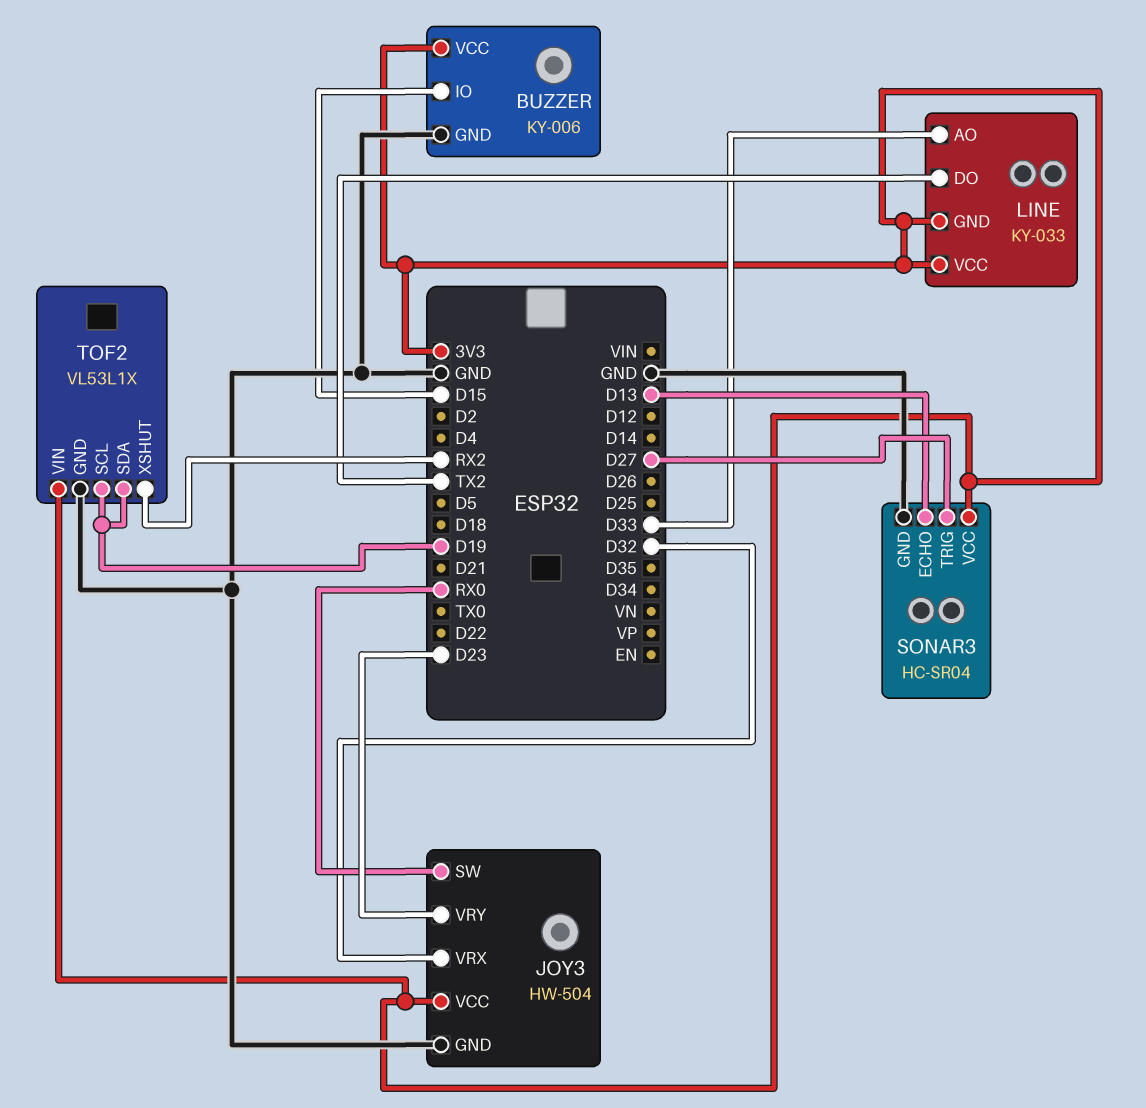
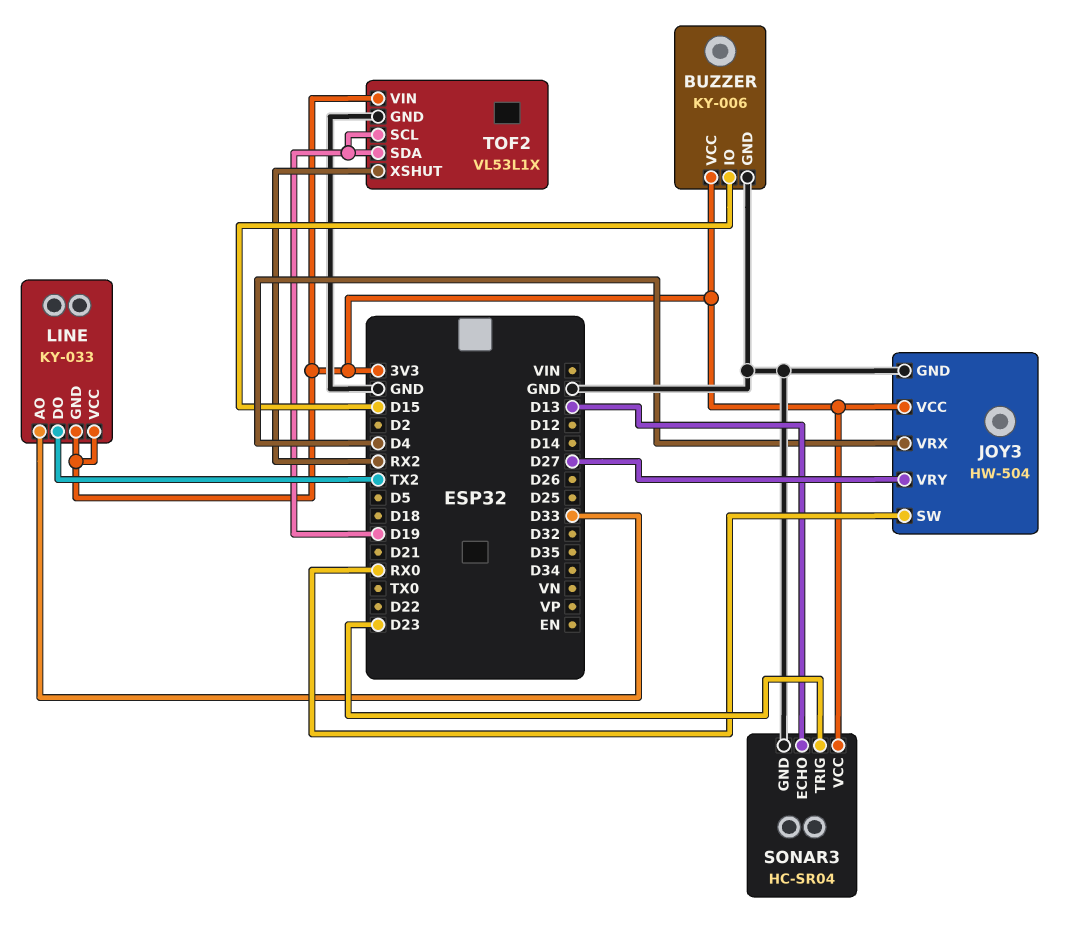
JOY3 pin VRX: D32 -> D4
JOY3 pin VRY: D23 -> D27
SONAR3 pin TRIG: D27 -> D23

